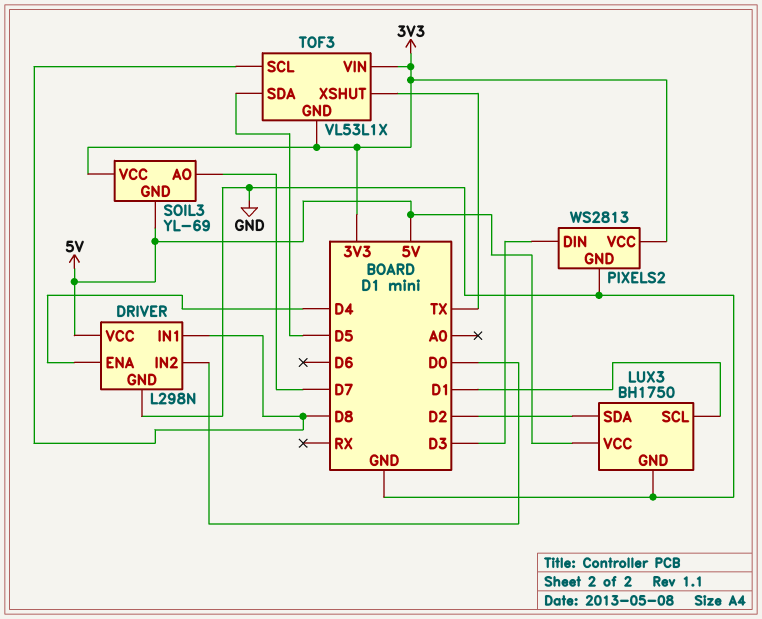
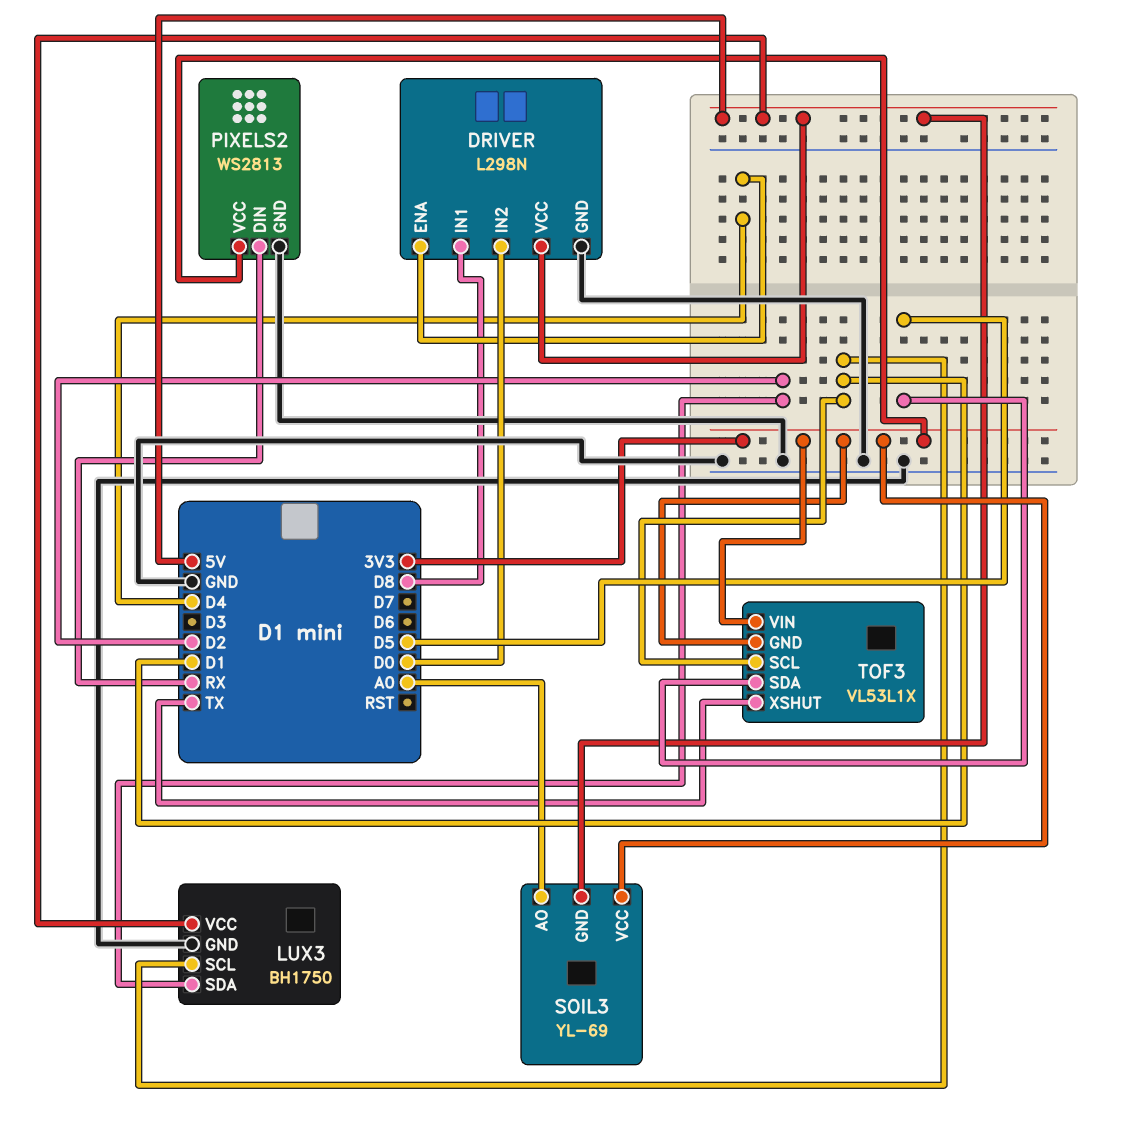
PIXELS2 pin DIN: D3 -> RX
SOIL3 pin AO: D7 -> A0
TOF3 pin SCL: D8 -> D1

